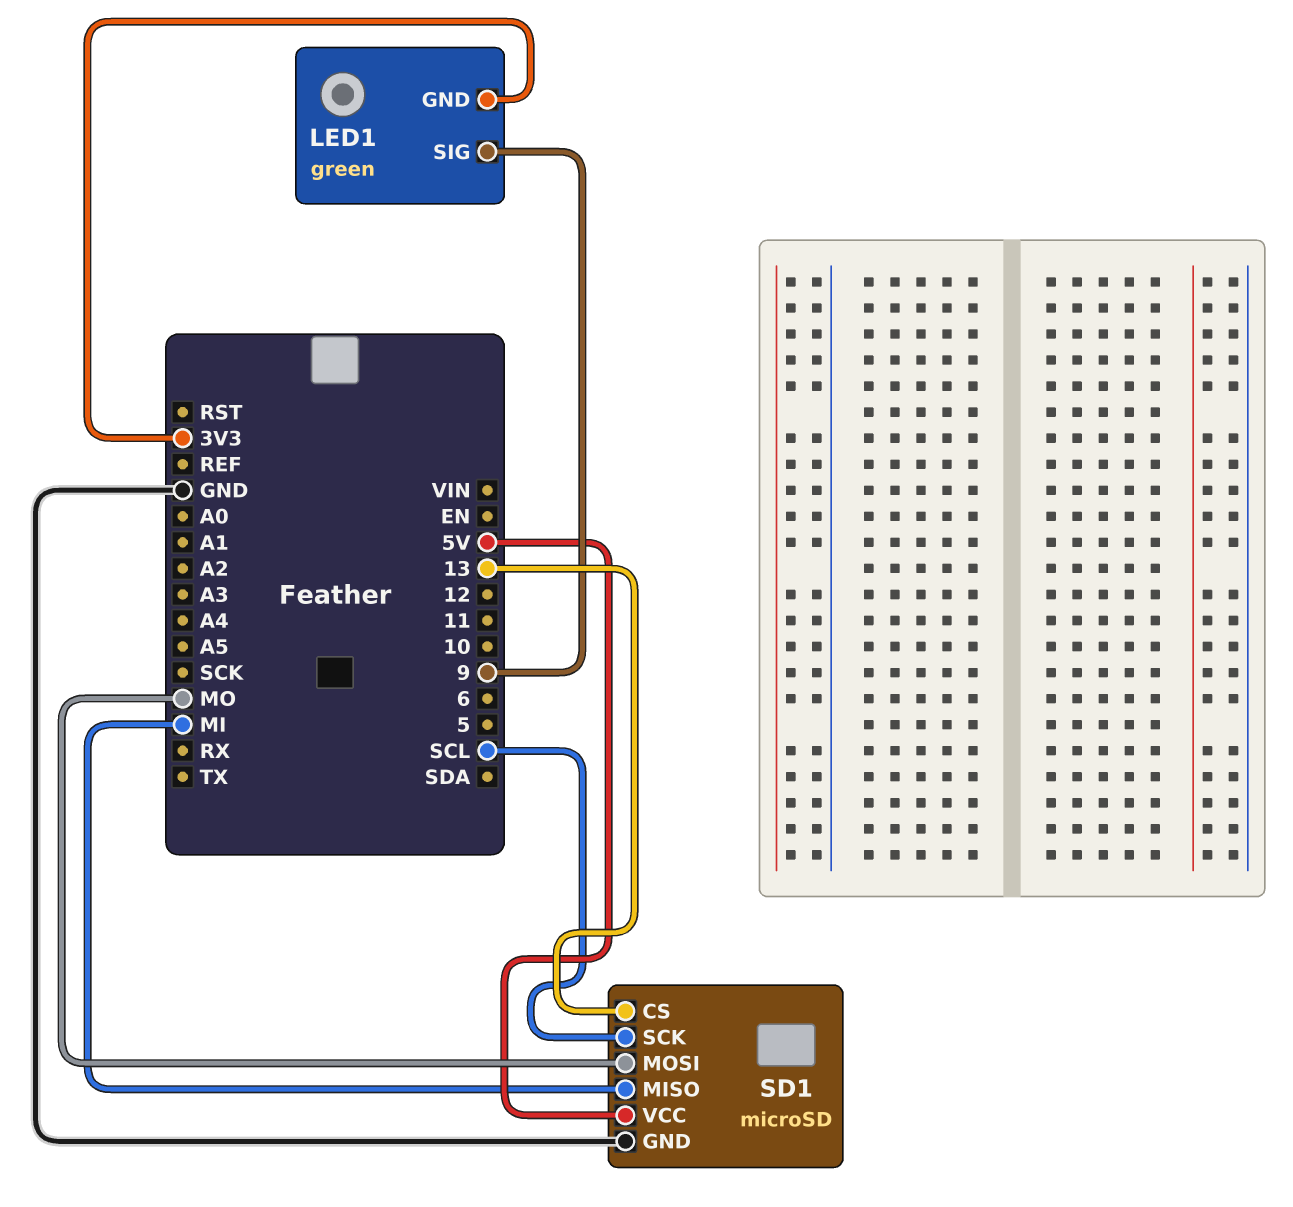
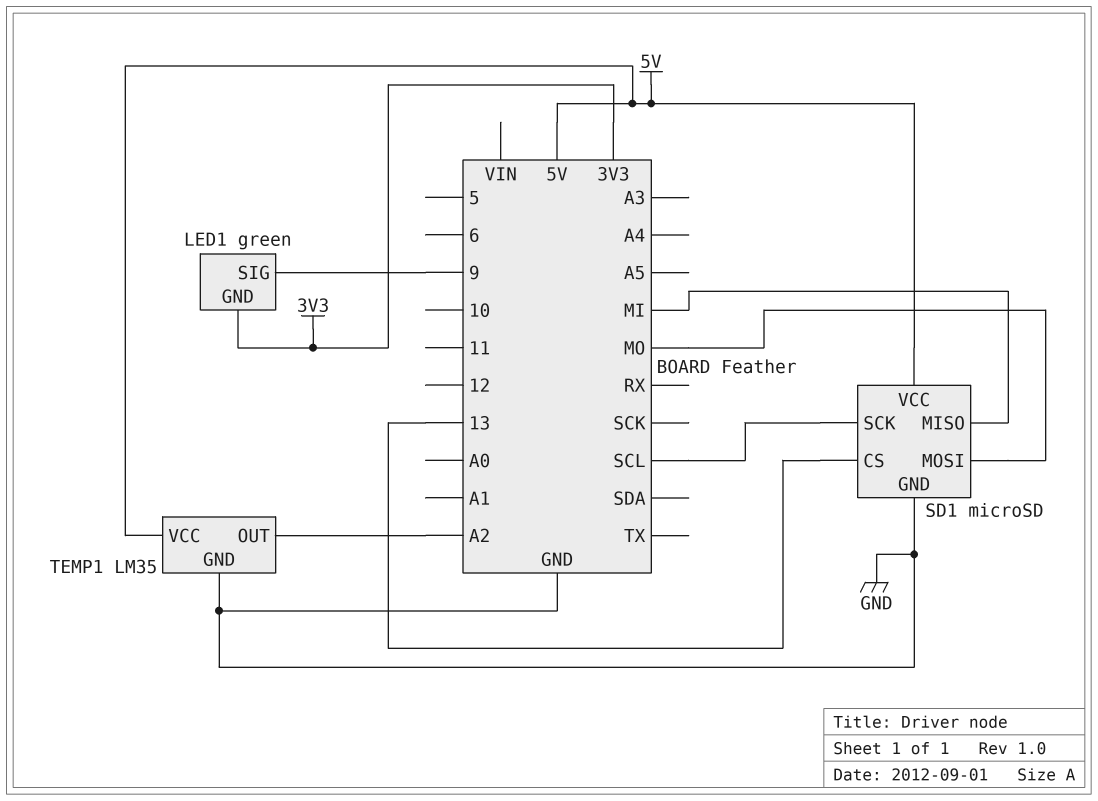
TEMP1: none -> LM35
TEMP1 pin GND: none -> GND
TEMP1 pin OUT: none -> A2
TEMP1 pin VCC: none -> 5V

